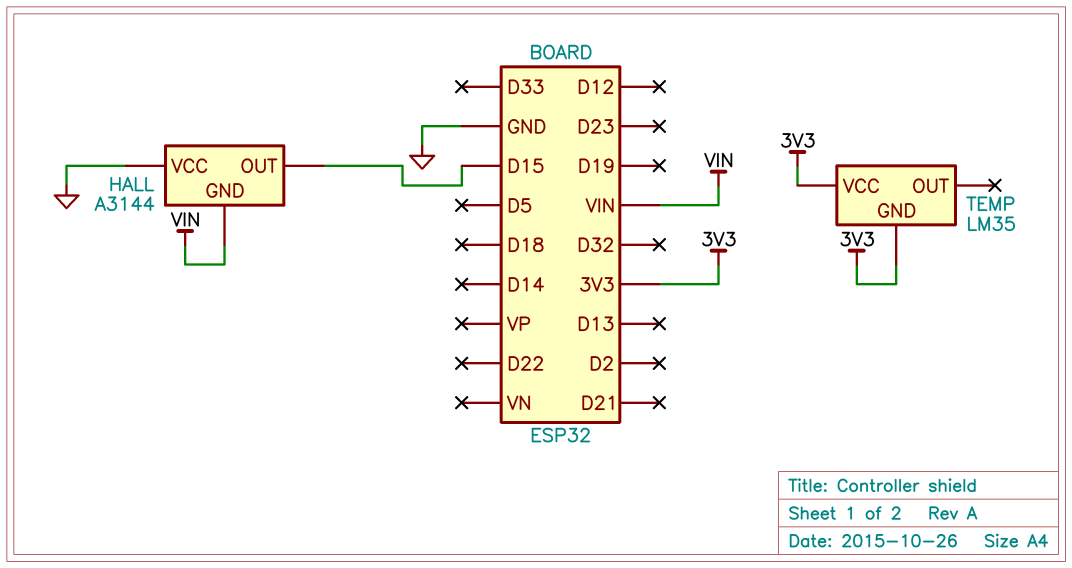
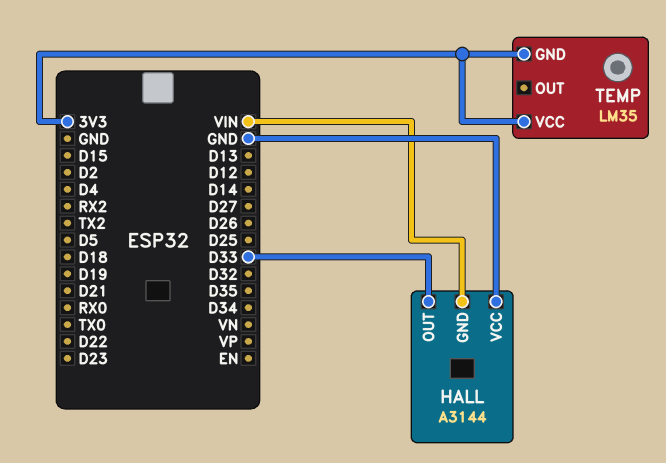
HALL pin OUT: D15 -> D33

